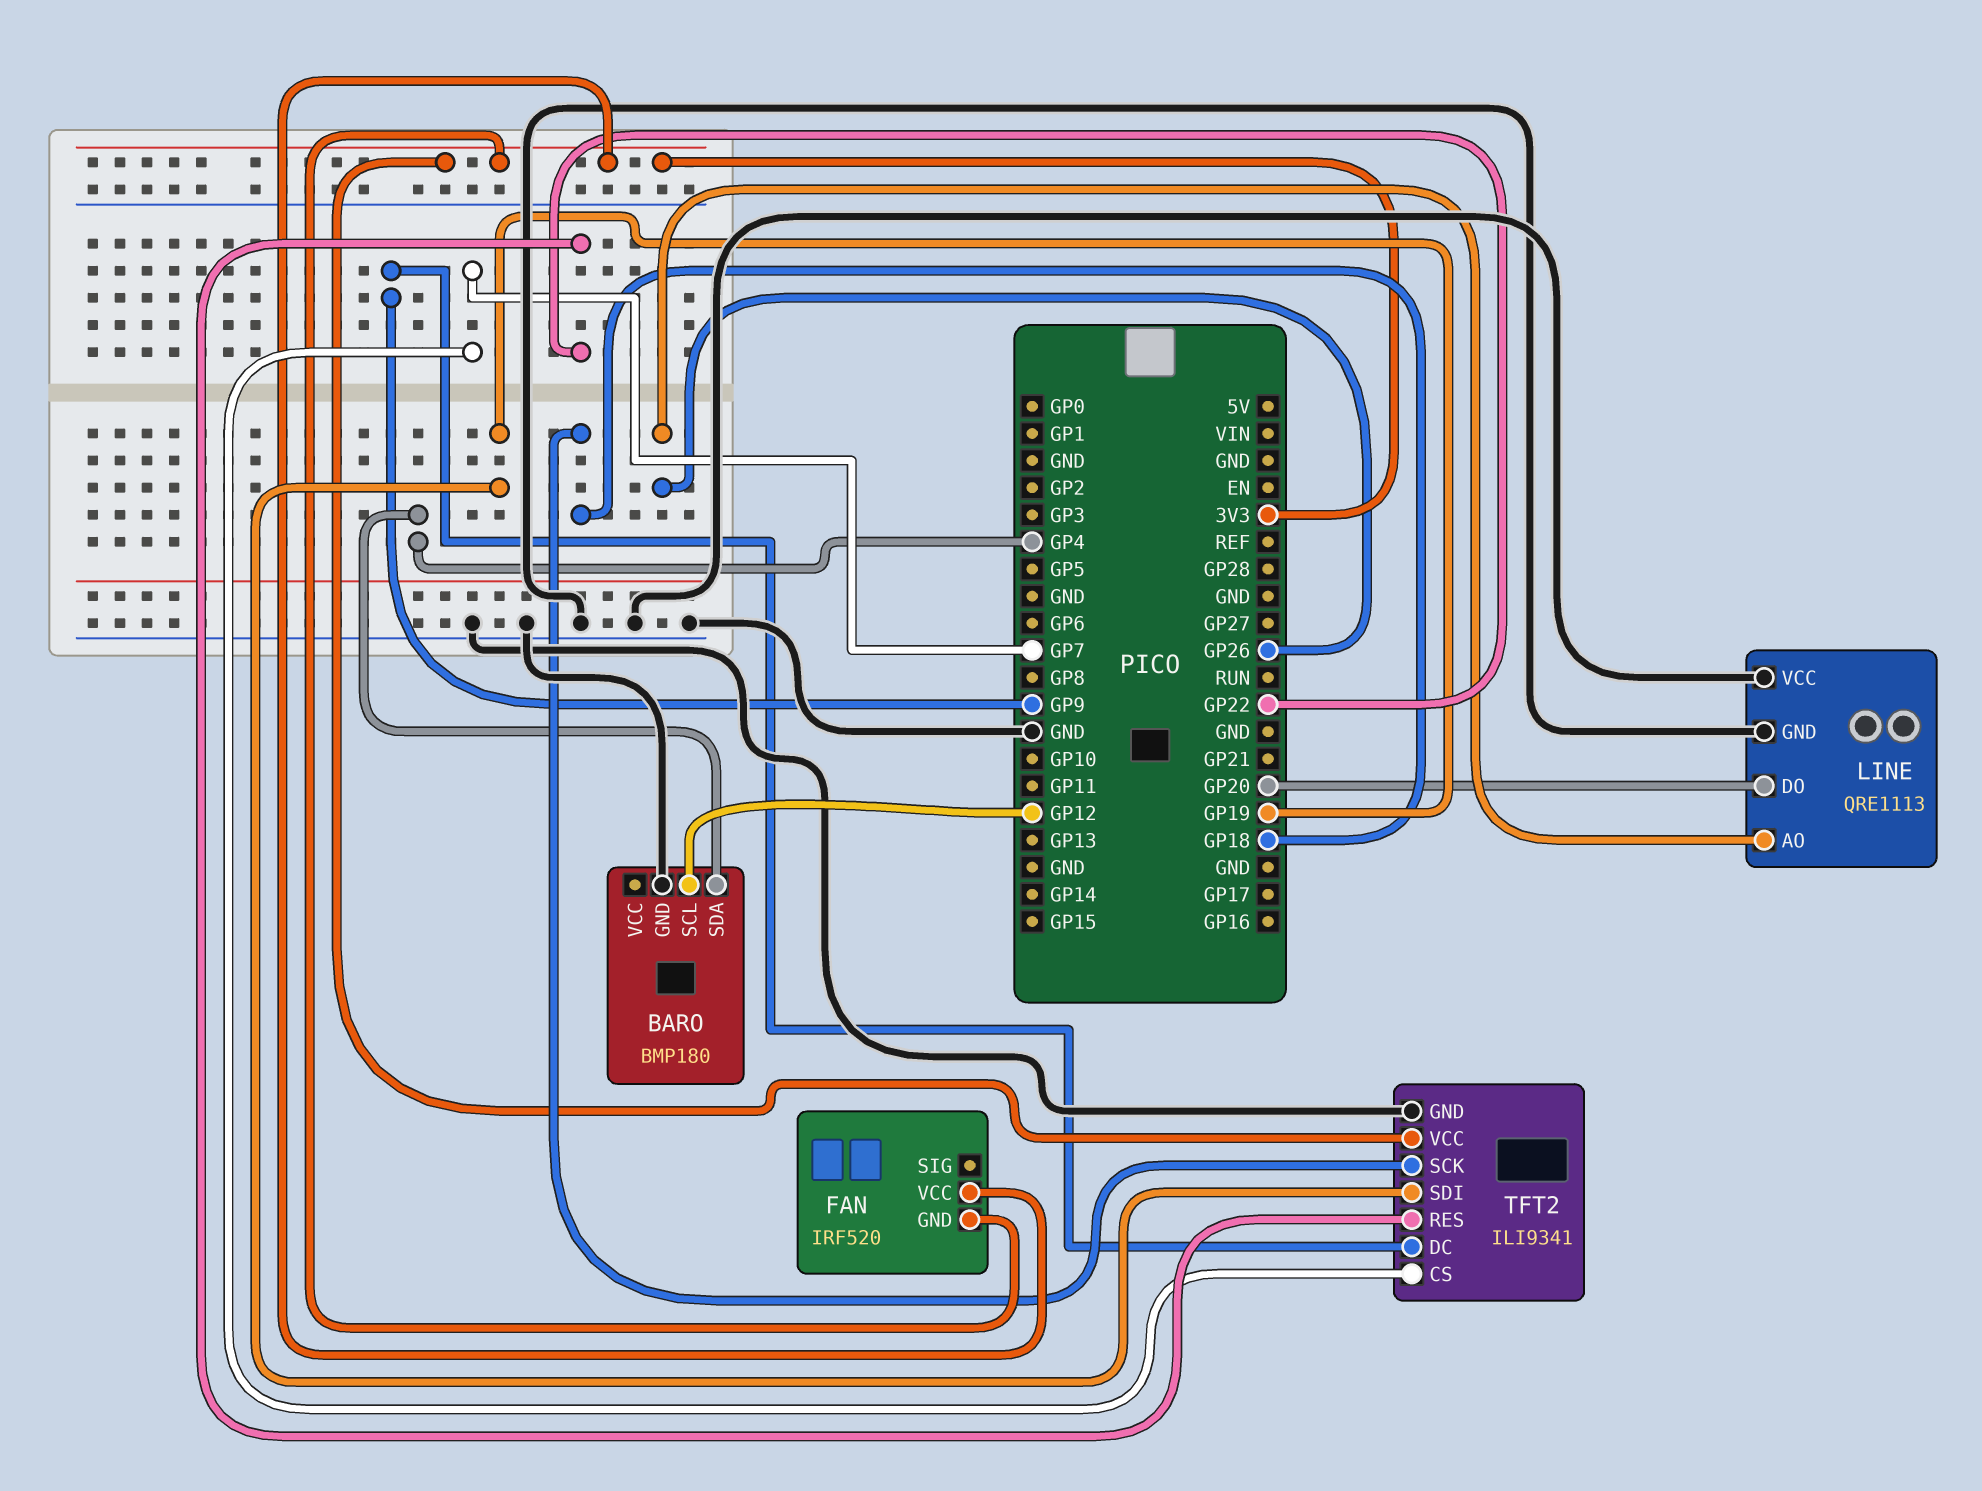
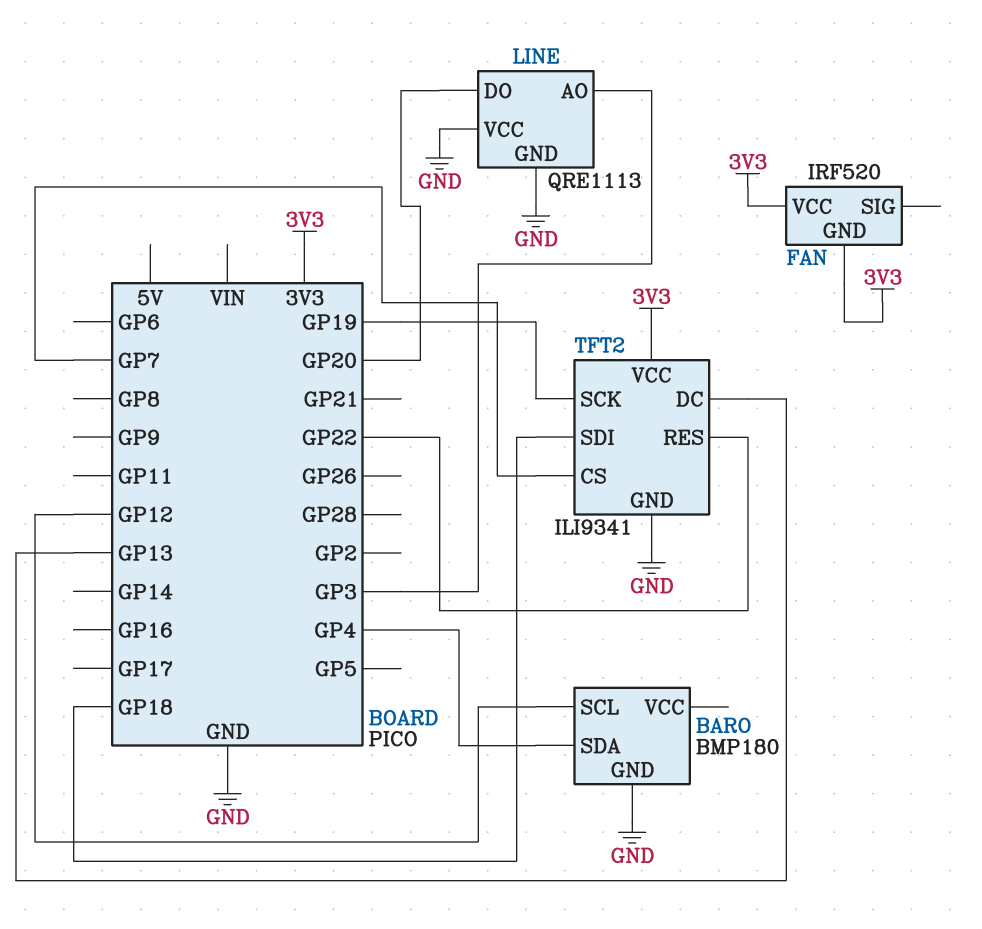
LINE pin AO: GP26 -> GP3
TFT2 pin DC: GP9 -> GP13
TFT2 pin SCK: GP18 -> GP19
TFT2 pin SDI: GP19 -> GP18

